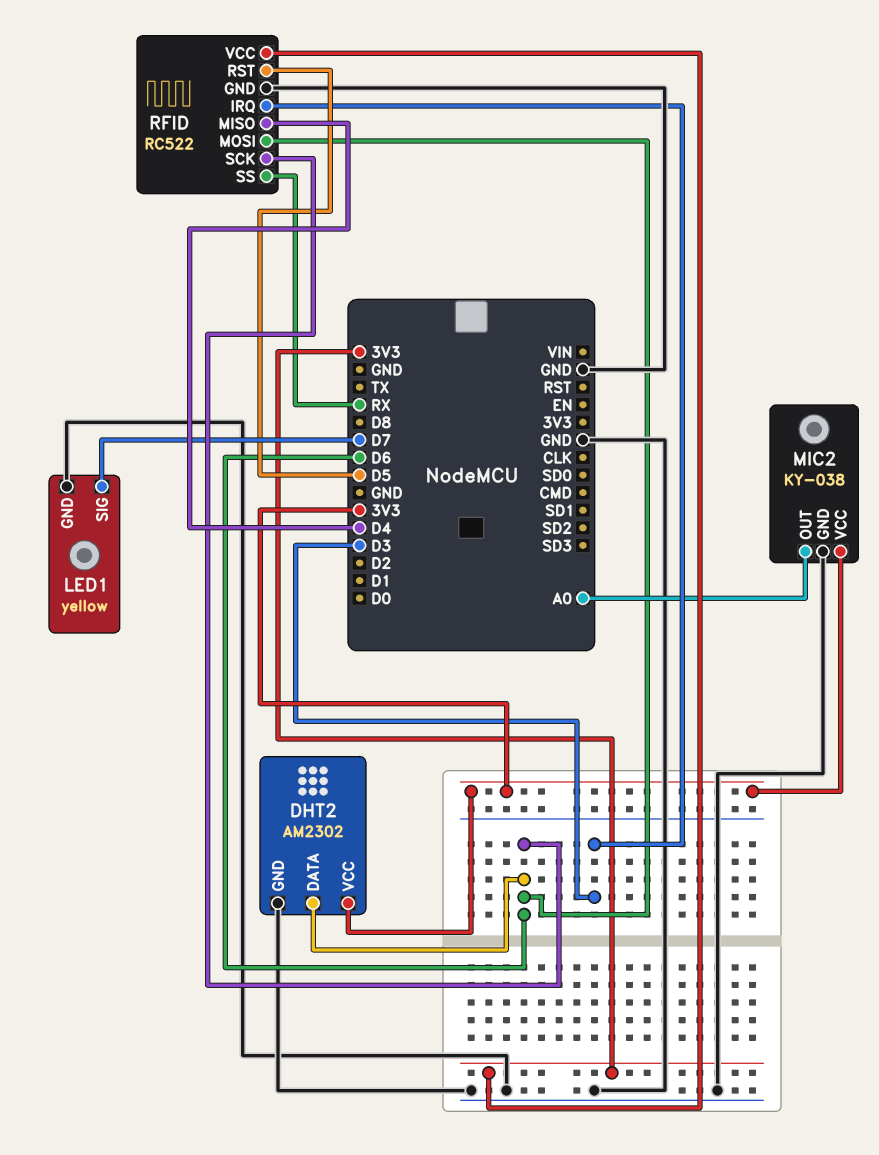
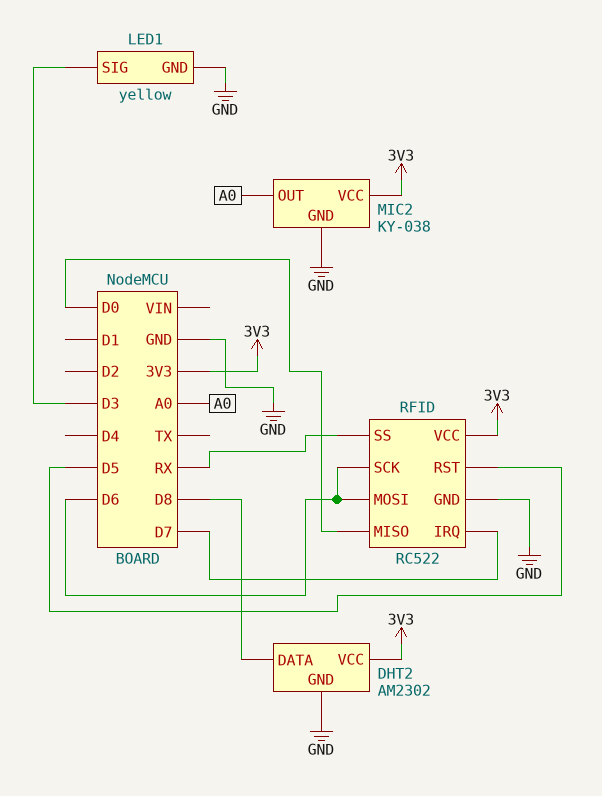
DHT2 pin DATA: D6 -> D8
LED1 pin SIG: D7 -> D3
RFID pin IRQ: D3 -> D7
RFID pin MISO: D4 -> D0

